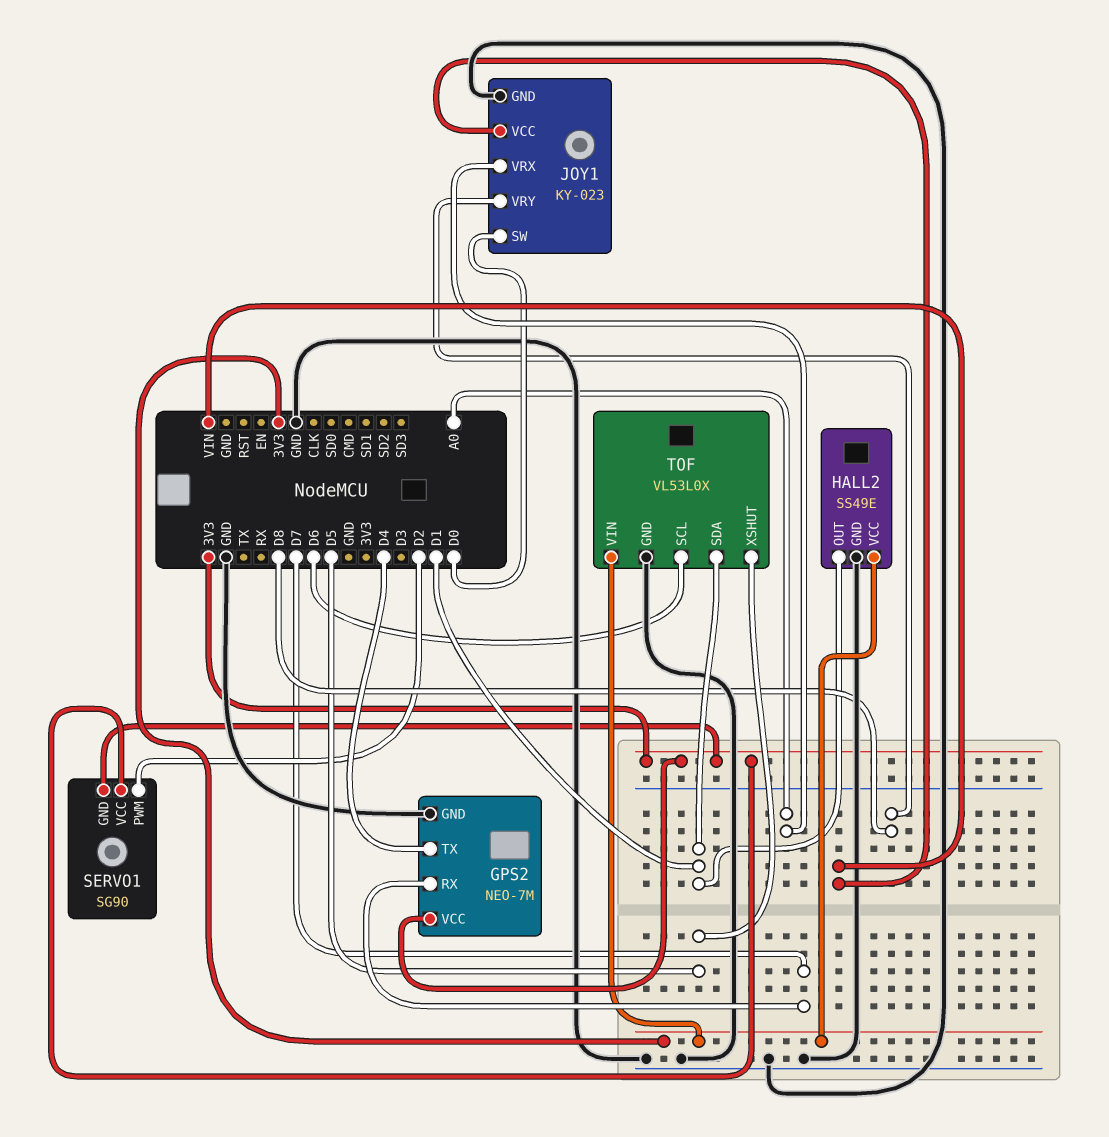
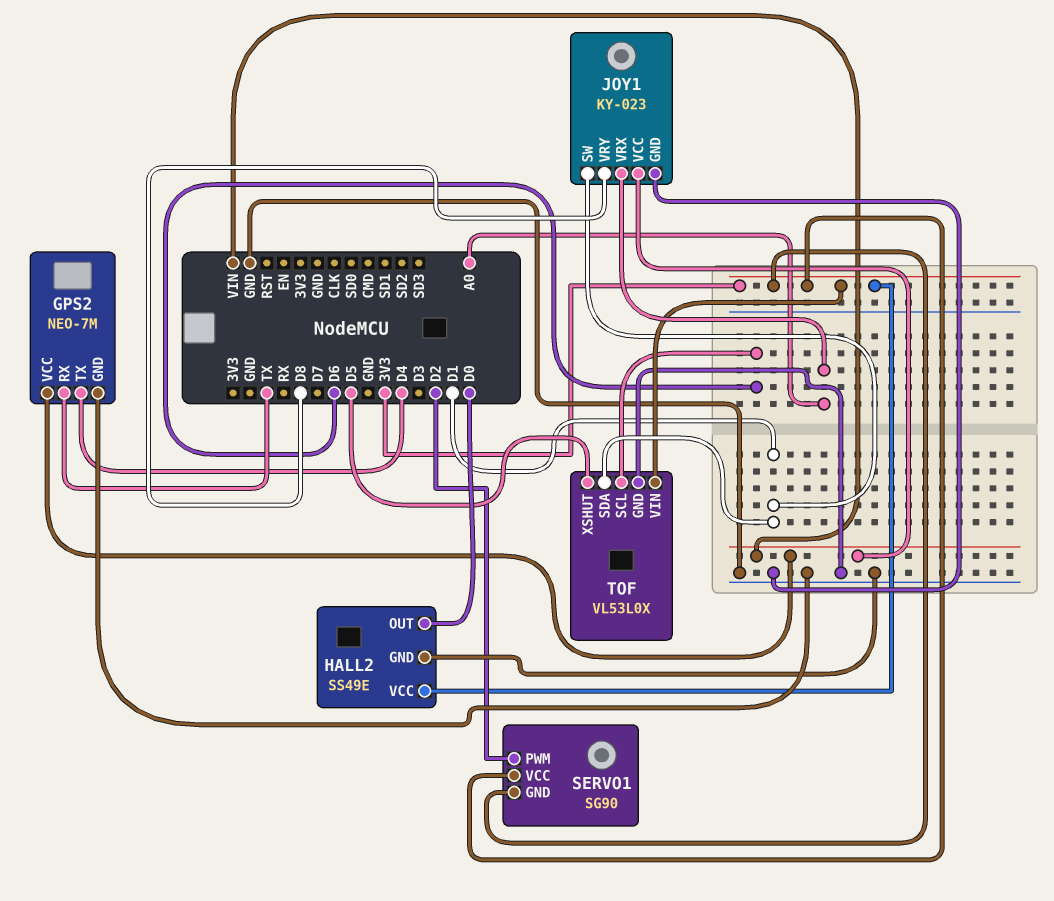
GPS2 pin RX: D7 -> TX
GPS2 pin VCC: 3V3 -> VIN
HALL2 pin OUT: D1 -> D0
JOY1 pin SW: D0 -> D1

